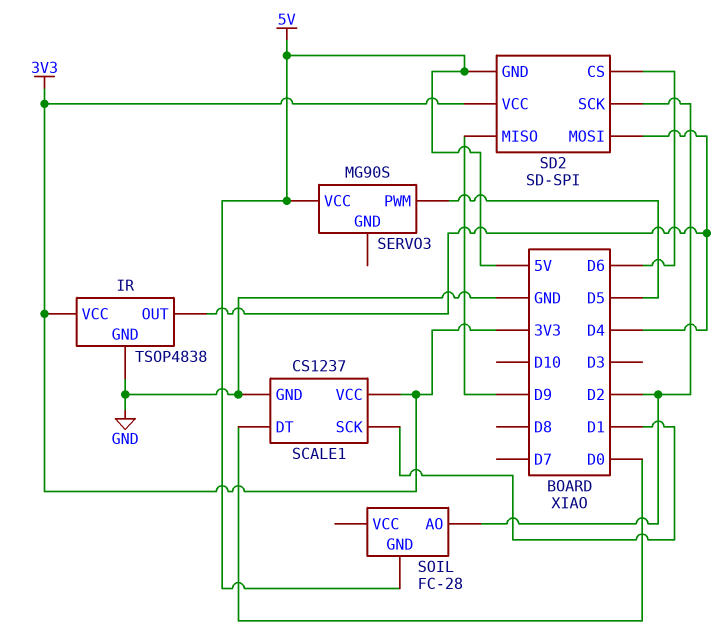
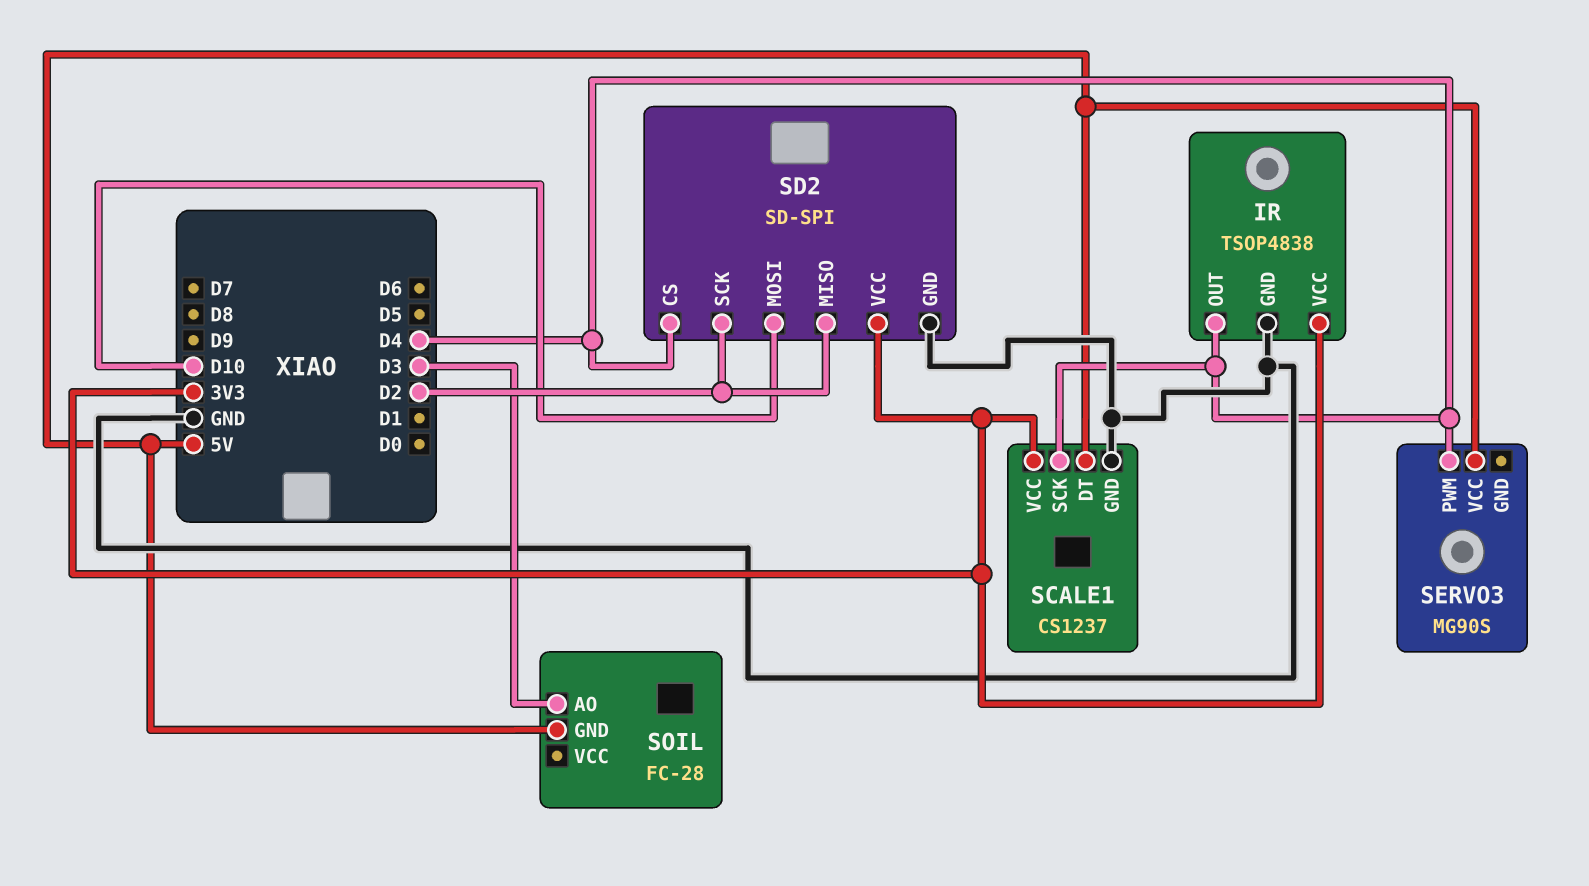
SCALE1 pin DT: D0 -> 5V
SCALE1 pin SCK: D1 -> D4
SD2 pin CS: D6 -> D4
SD2 pin GND: 5V -> GND
SD2 pin MISO: D9 -> D2
SD2 pin MOSI: D4 -> D10
SERVO3 pin PWM: D5 -> D4
SOIL pin AO: D2 -> D3

